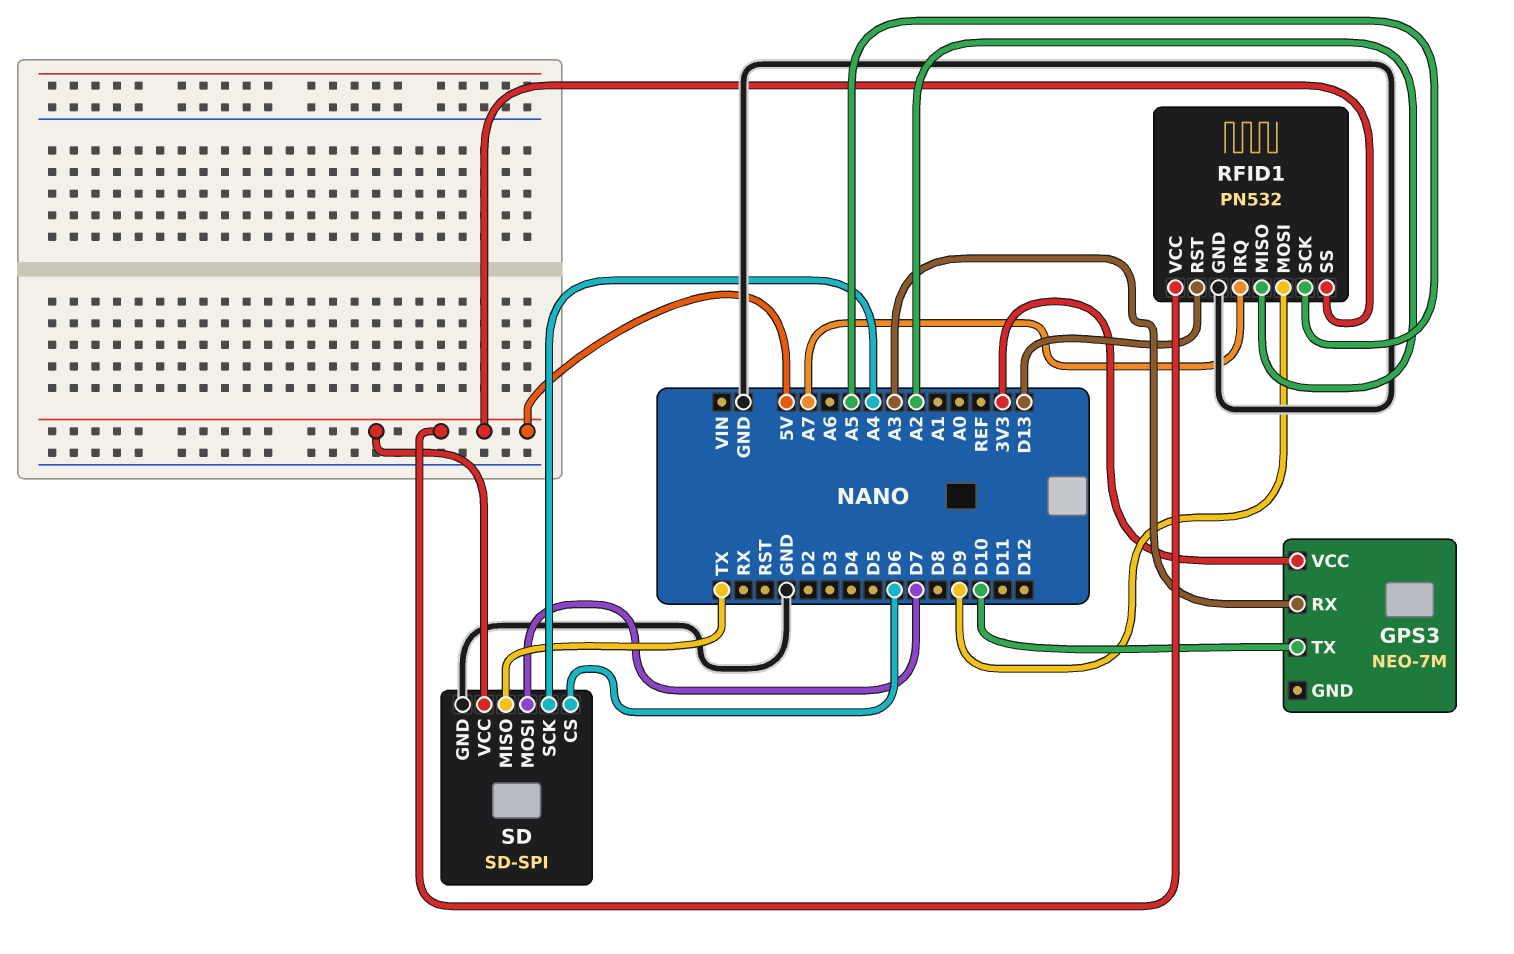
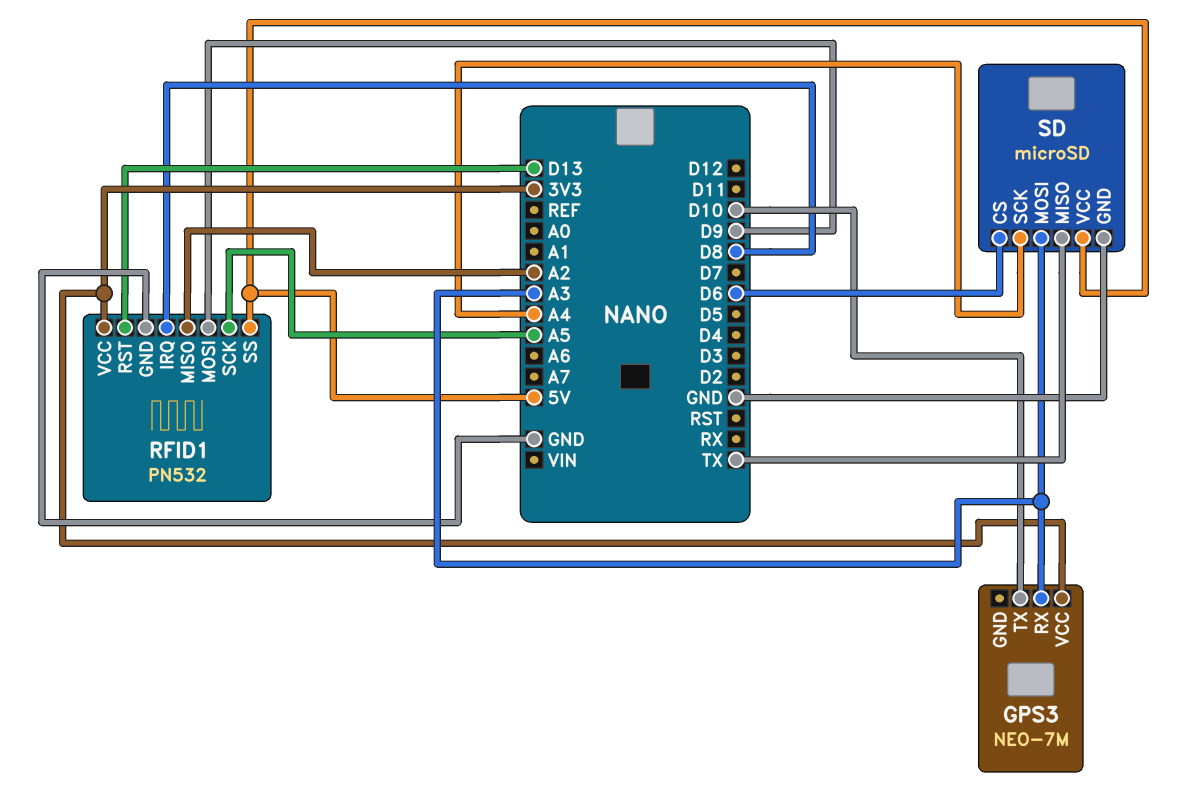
RFID1 pin IRQ: A7 -> D8
RFID1 pin VCC: 5V -> 3V3
SD: SD-SPI -> microSD
SD pin MOSI: D7 -> A3

